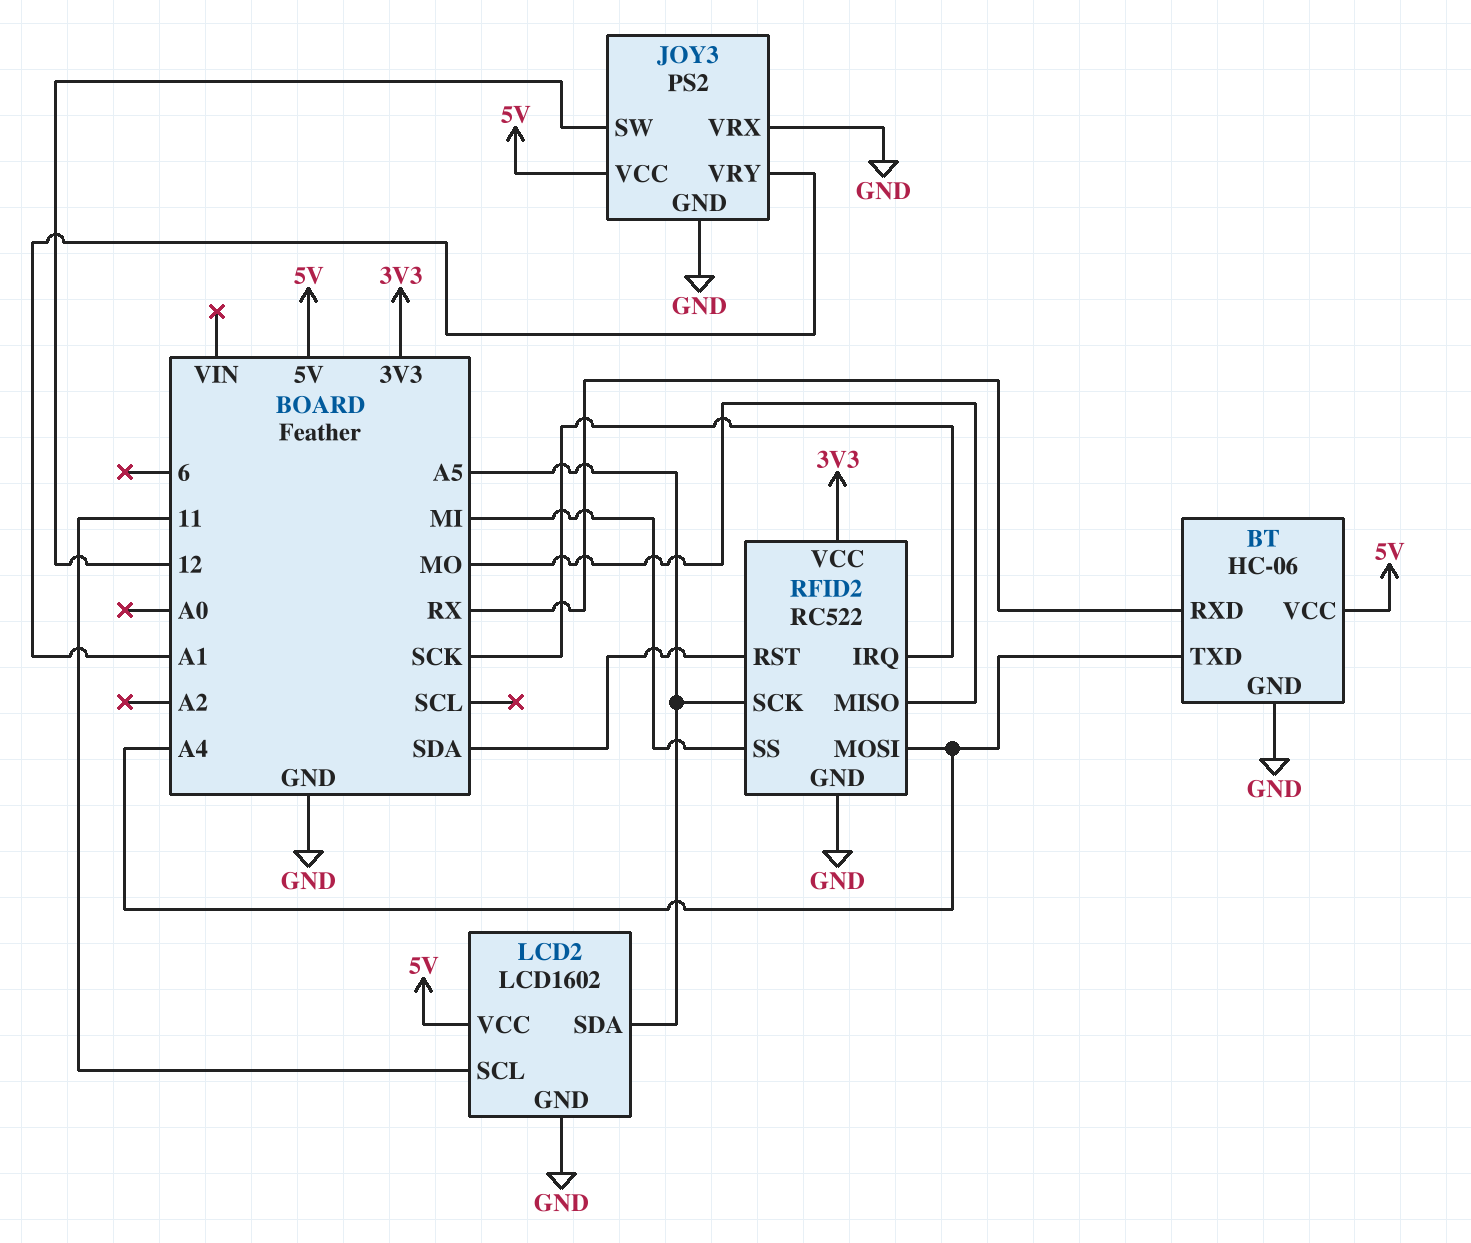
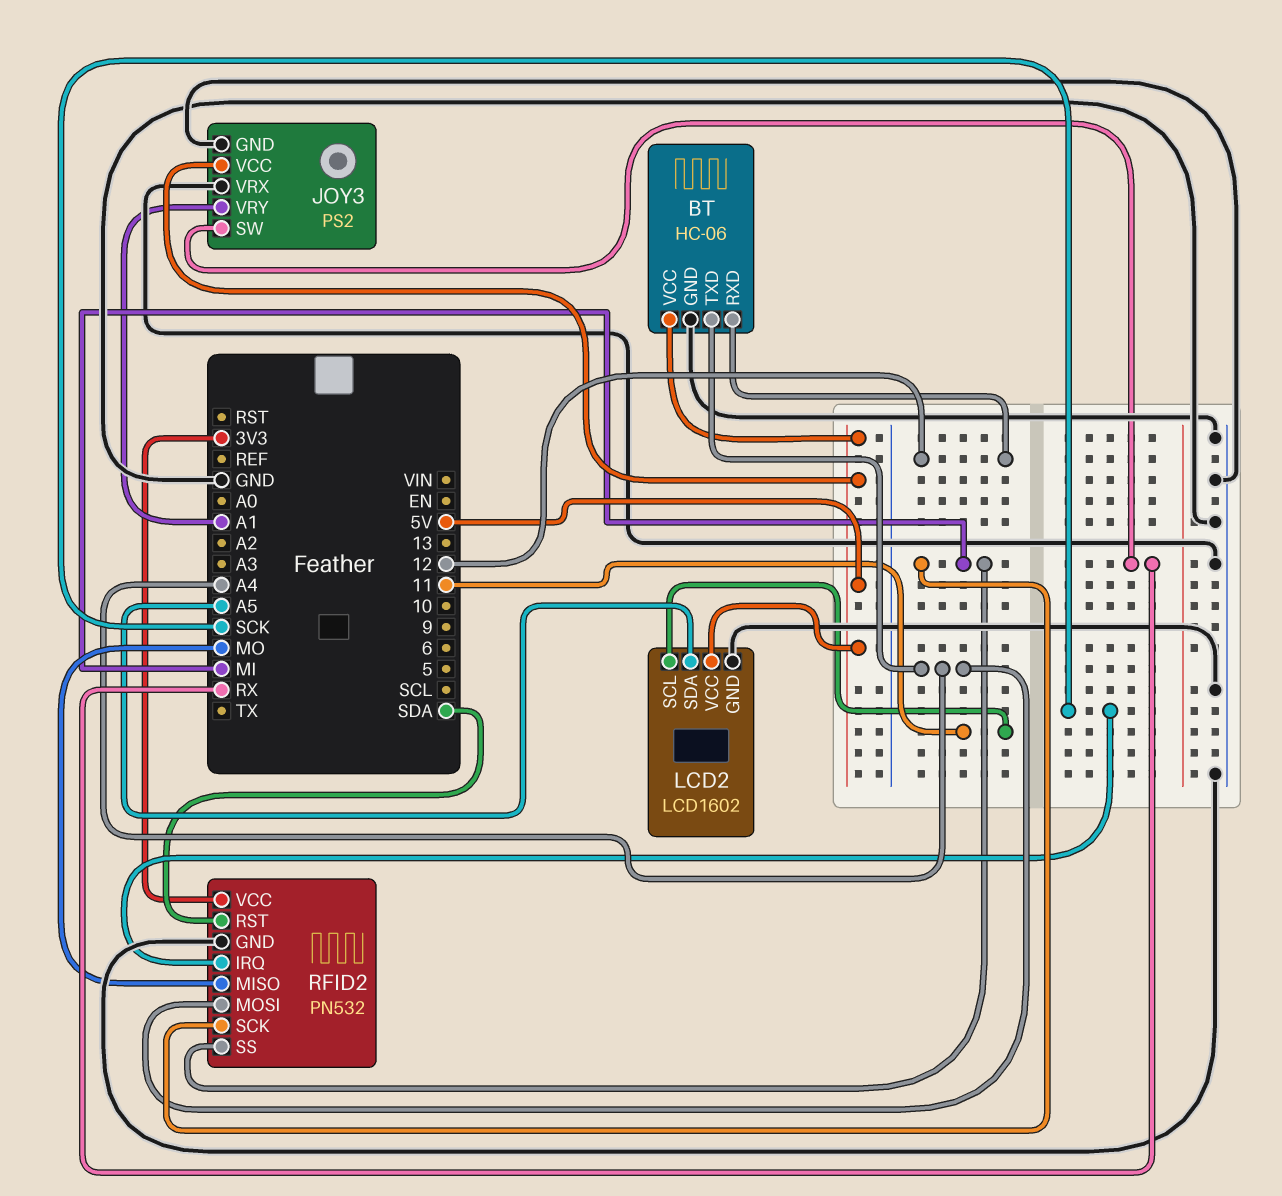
BT pin RXD: RX -> 12
JOY3 pin SW: 12 -> RX
RFID2: RC522 -> PN532
RFID2 pin SCK: A5 -> MI

